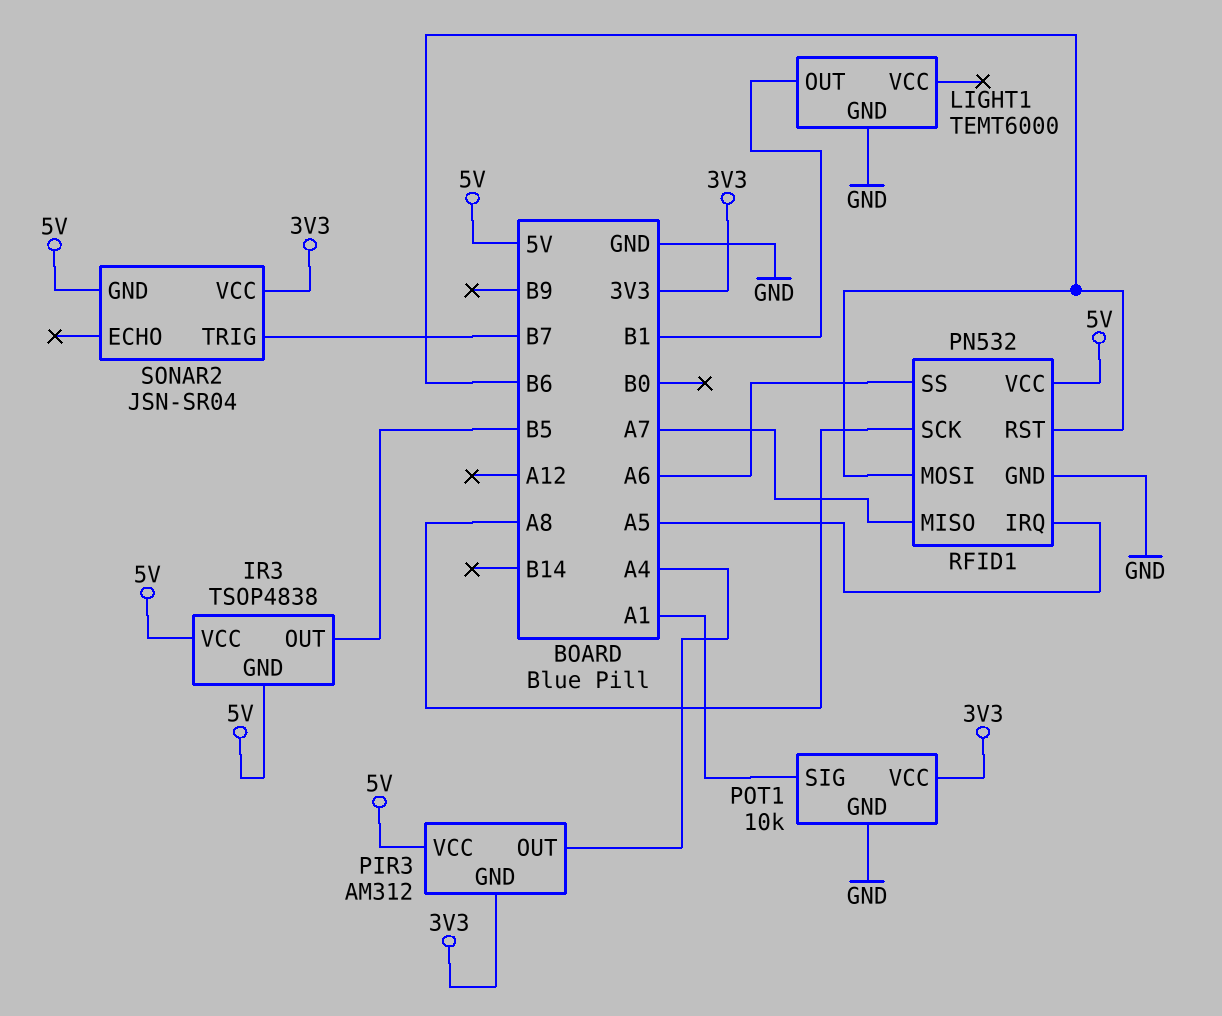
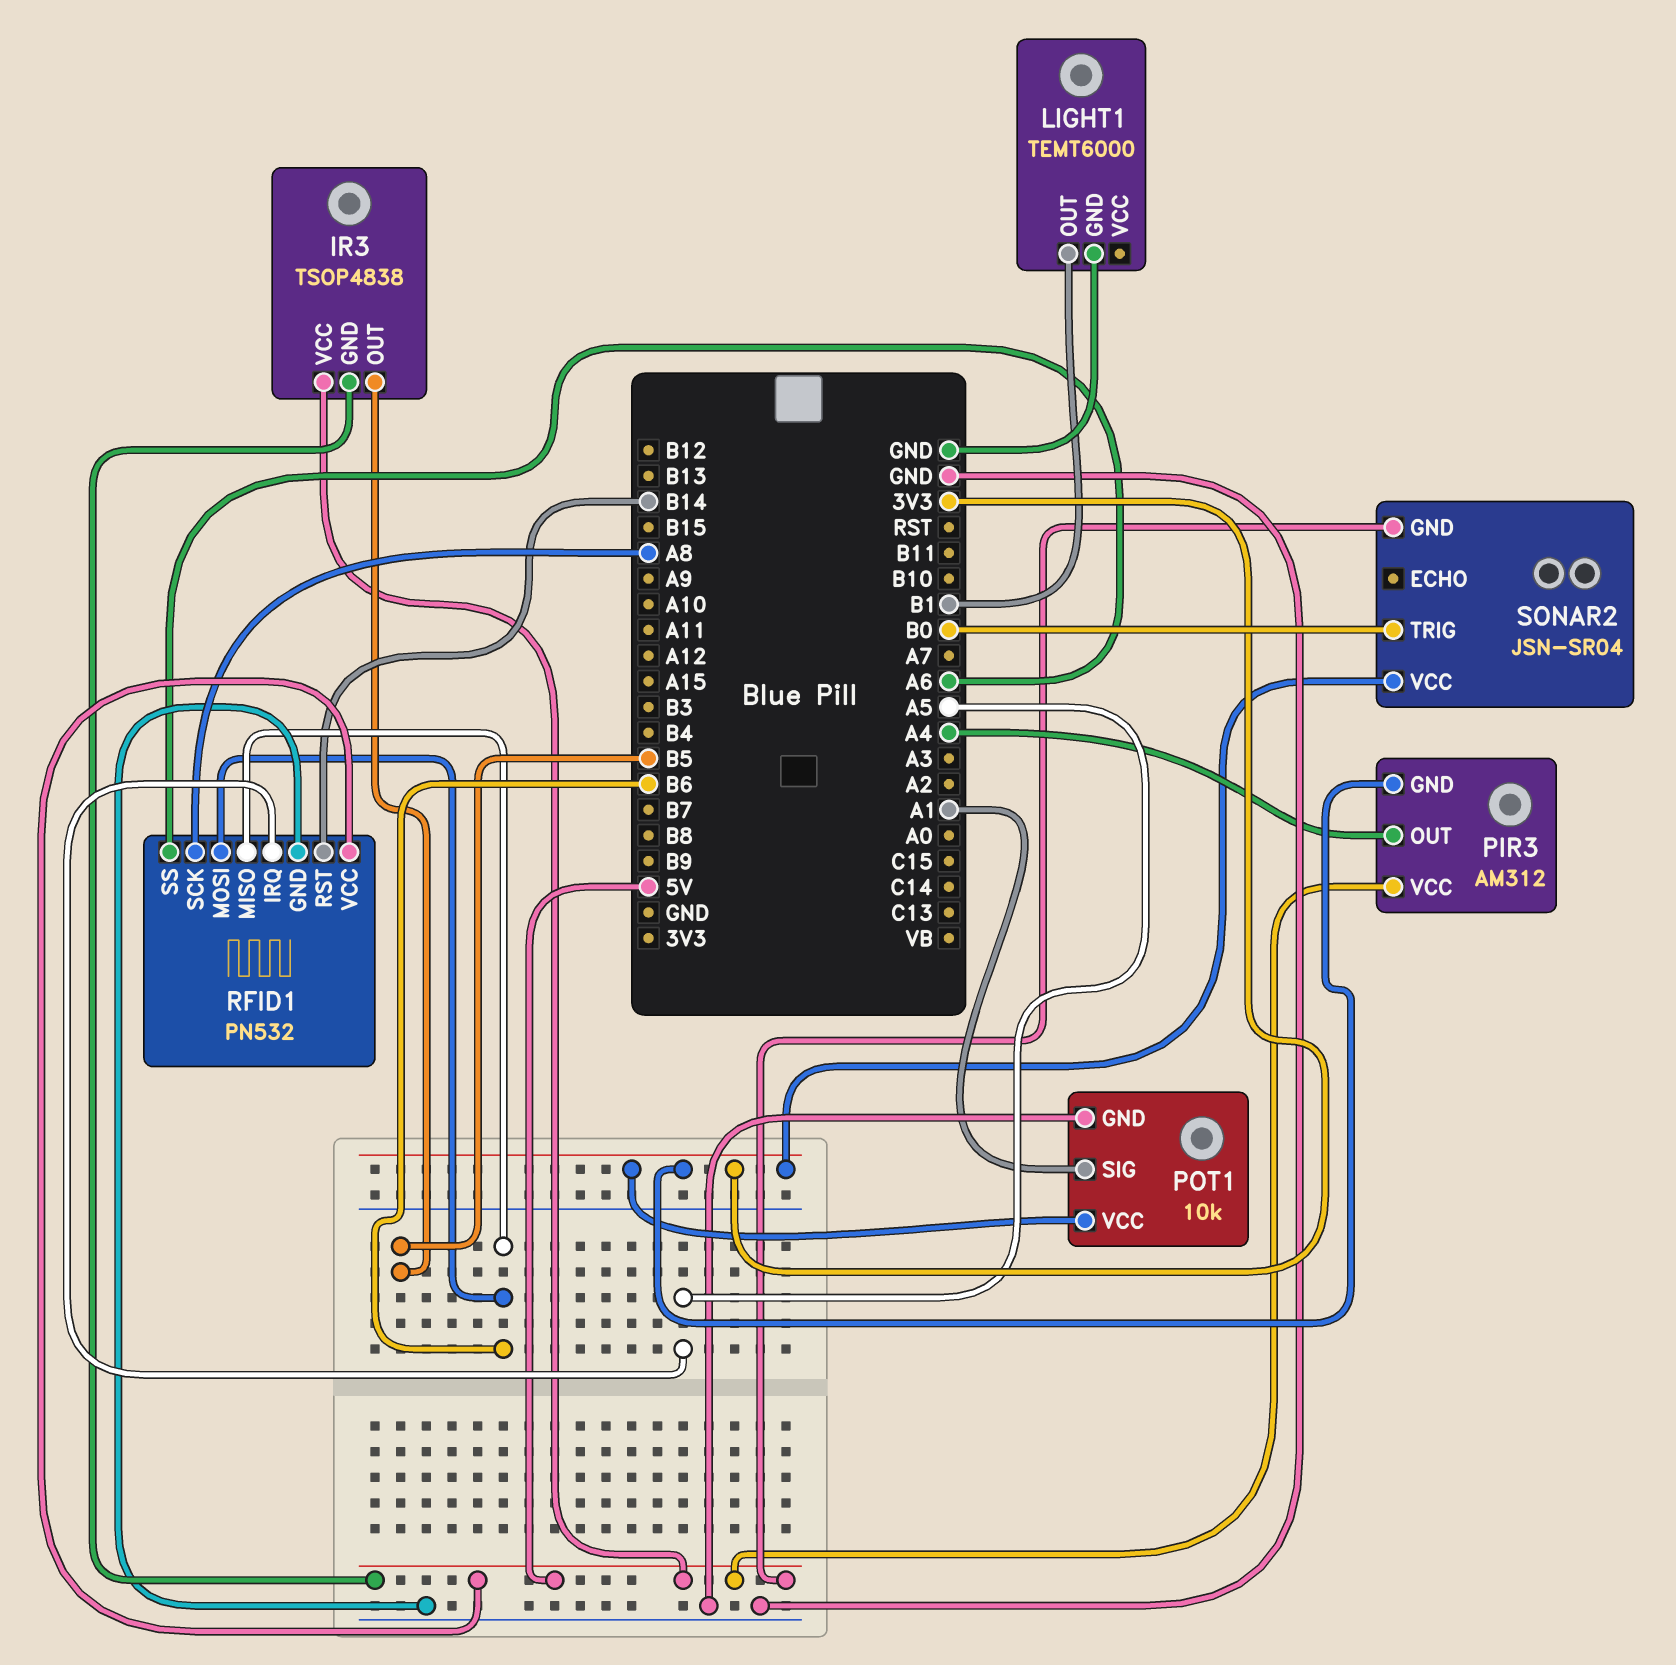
RFID1 pin MISO: A7 -> B6
RFID1 pin RST: B6 -> B14
SONAR2 pin TRIG: B7 -> B0

